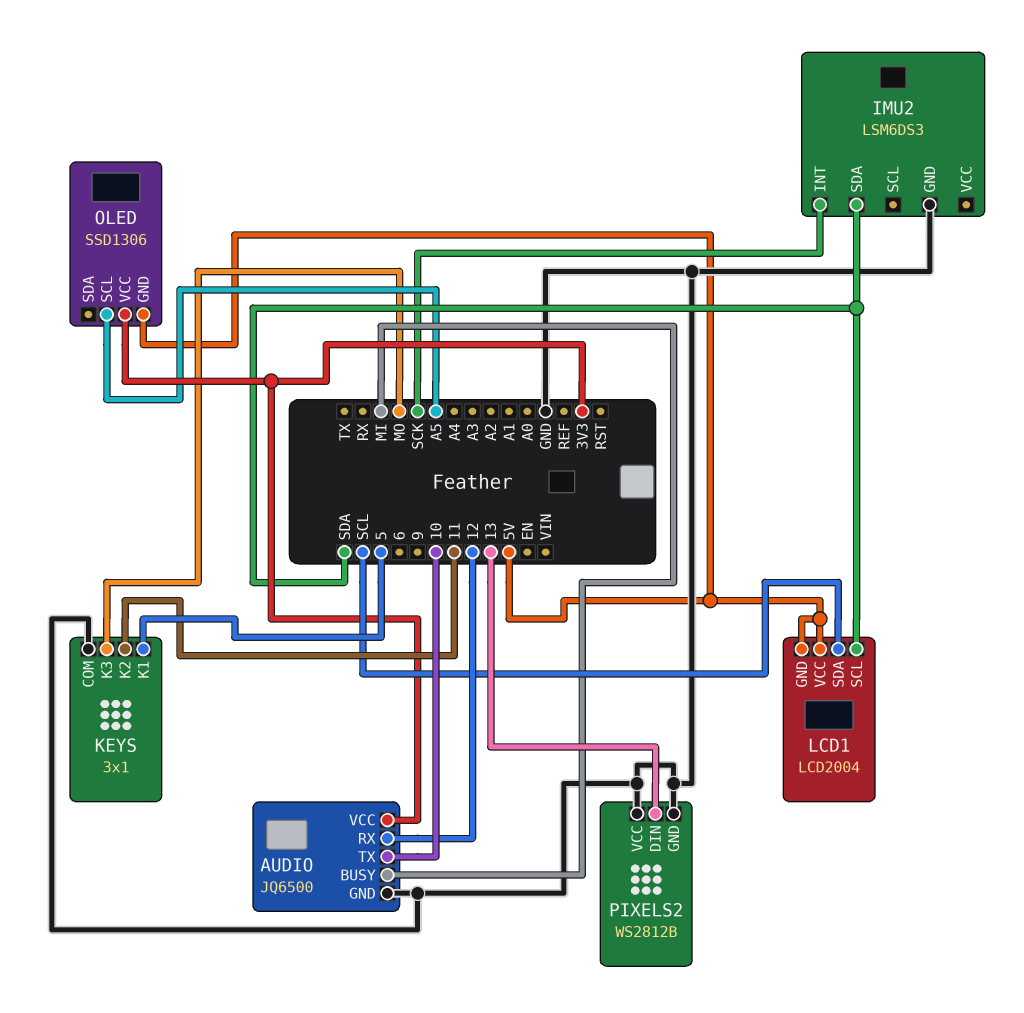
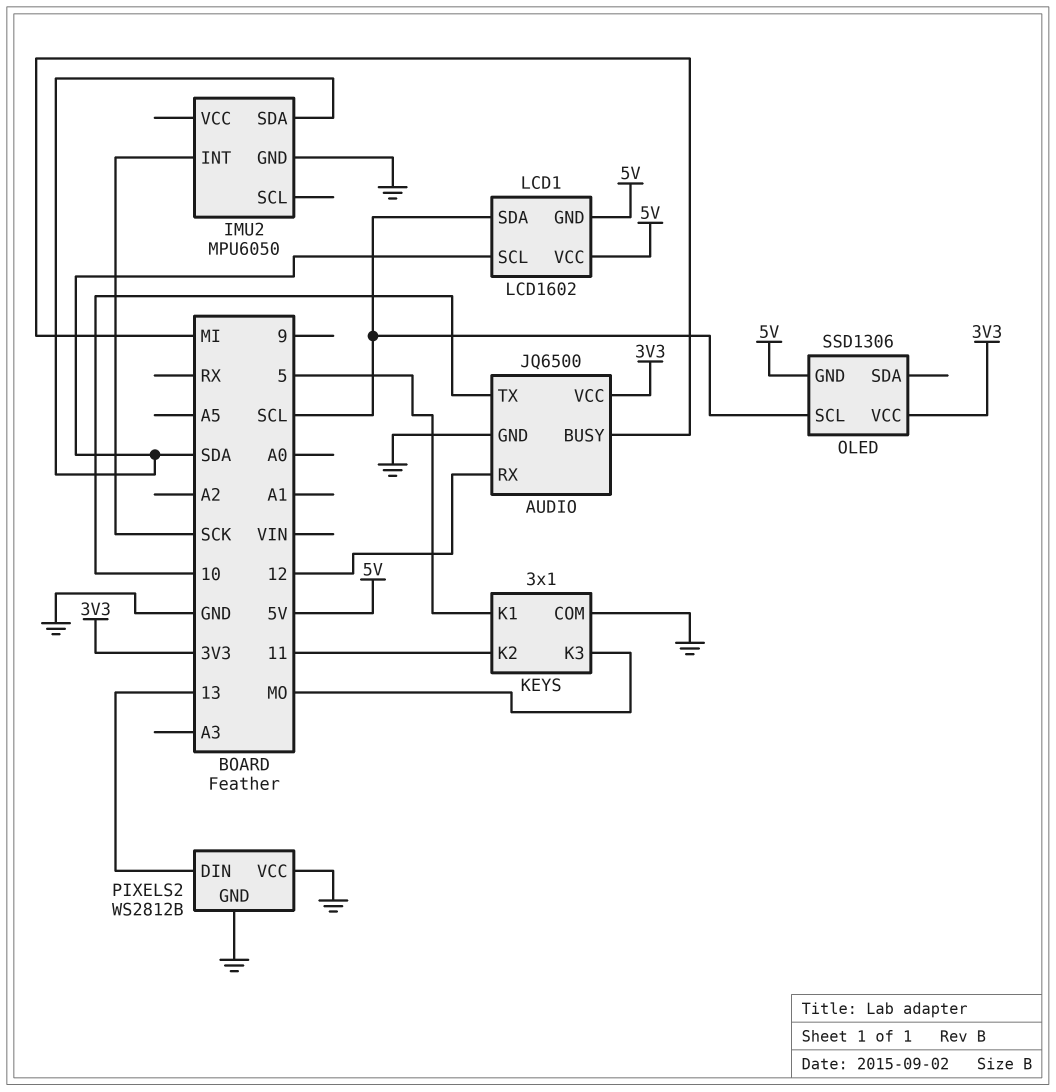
IMU2: LSM6DS3 -> MPU6050
LCD1: LCD2004 -> LCD1602
OLED pin SCL: A5 -> SCL

